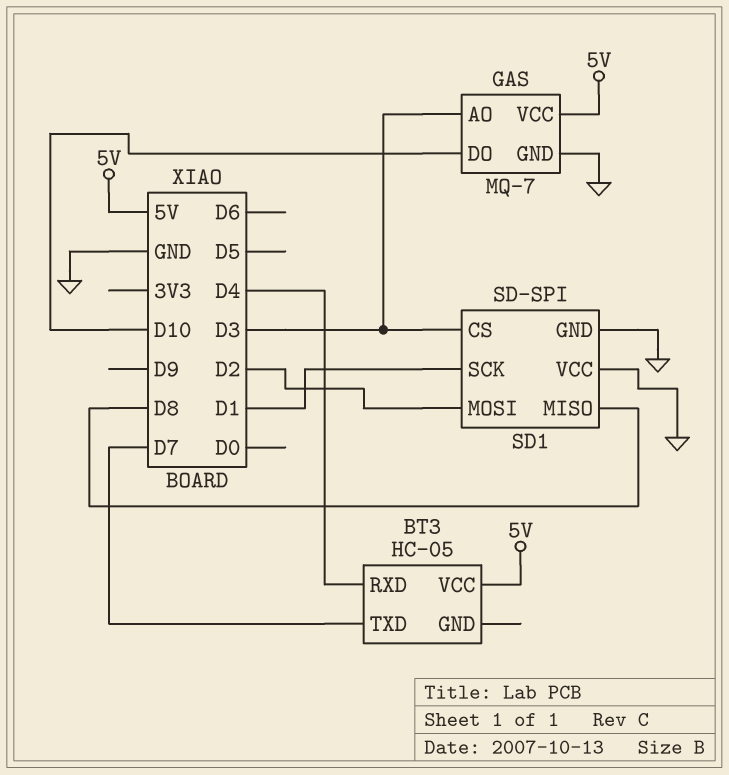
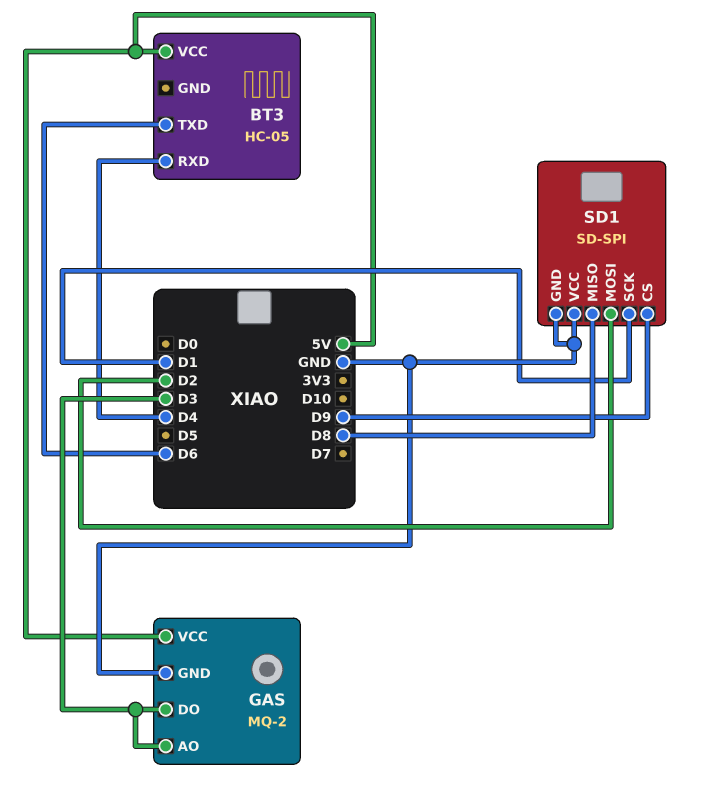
BT3 pin TXD: D7 -> D6
GAS: MQ-7 -> MQ-2
GAS pin DO: D10 -> D3
SD1 pin CS: D3 -> D9

